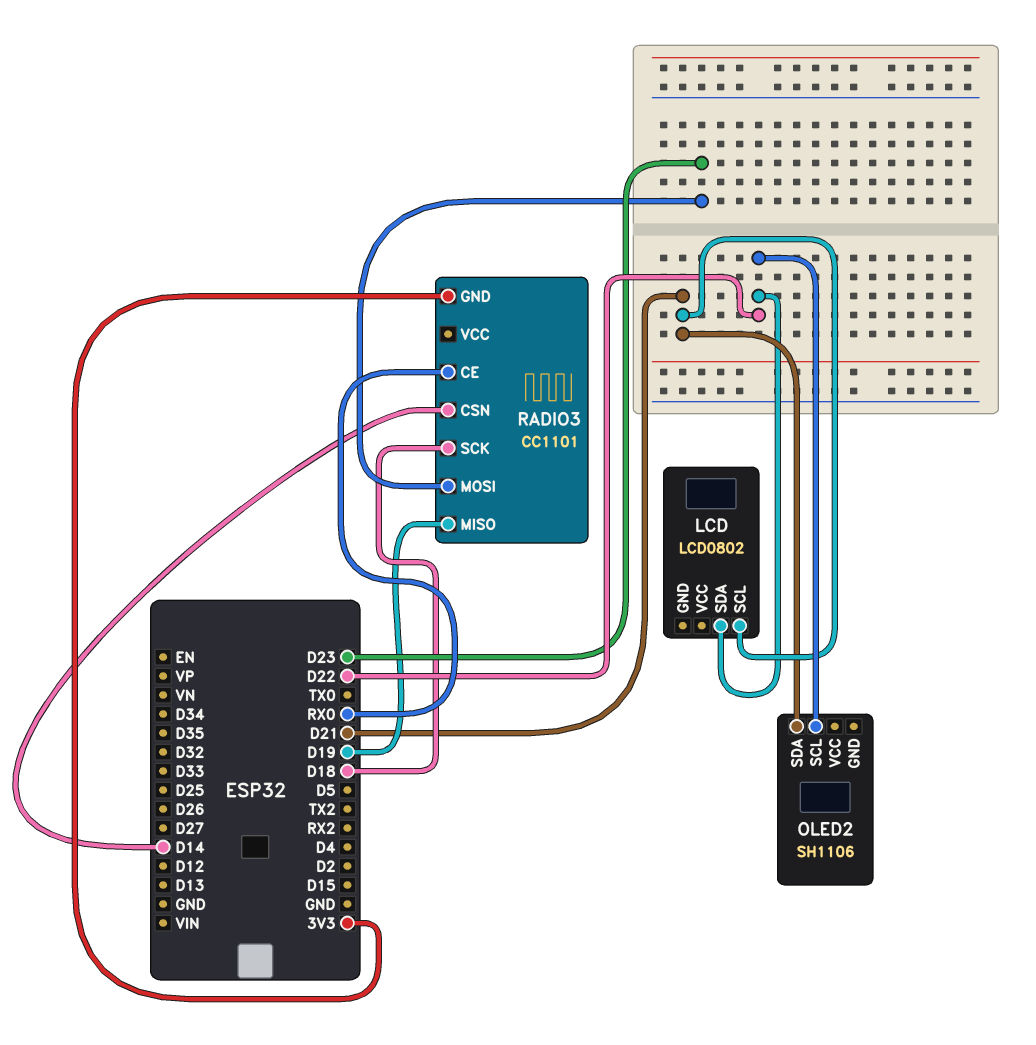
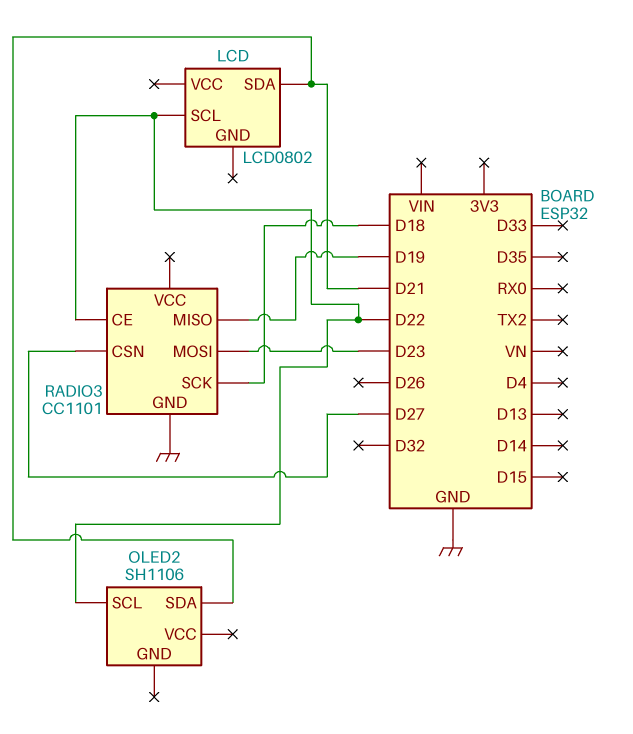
LCD pin SCL: D21 -> D22
LCD pin SDA: D22 -> D21
RADIO3 pin CE: RX0 -> D22
RADIO3 pin CSN: D14 -> D27
RADIO3 pin GND: 3V3 -> GND

